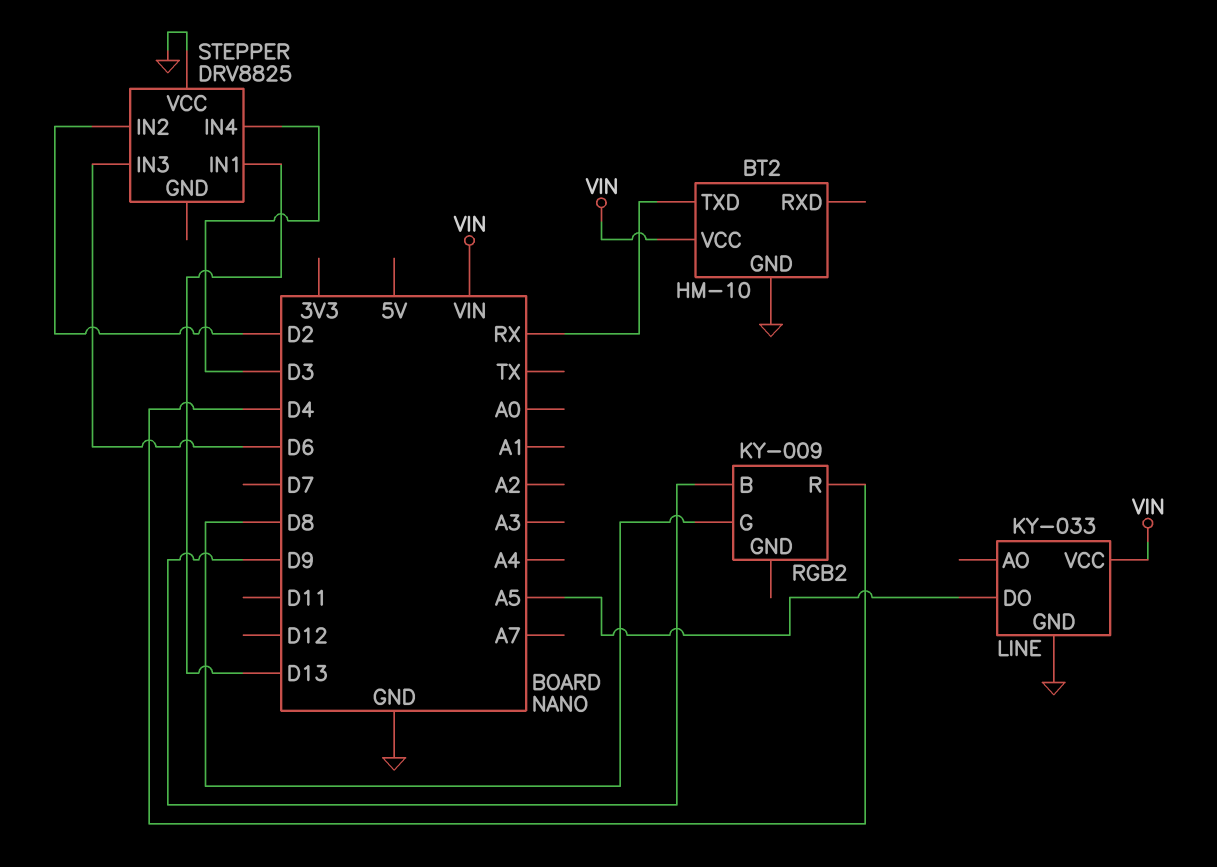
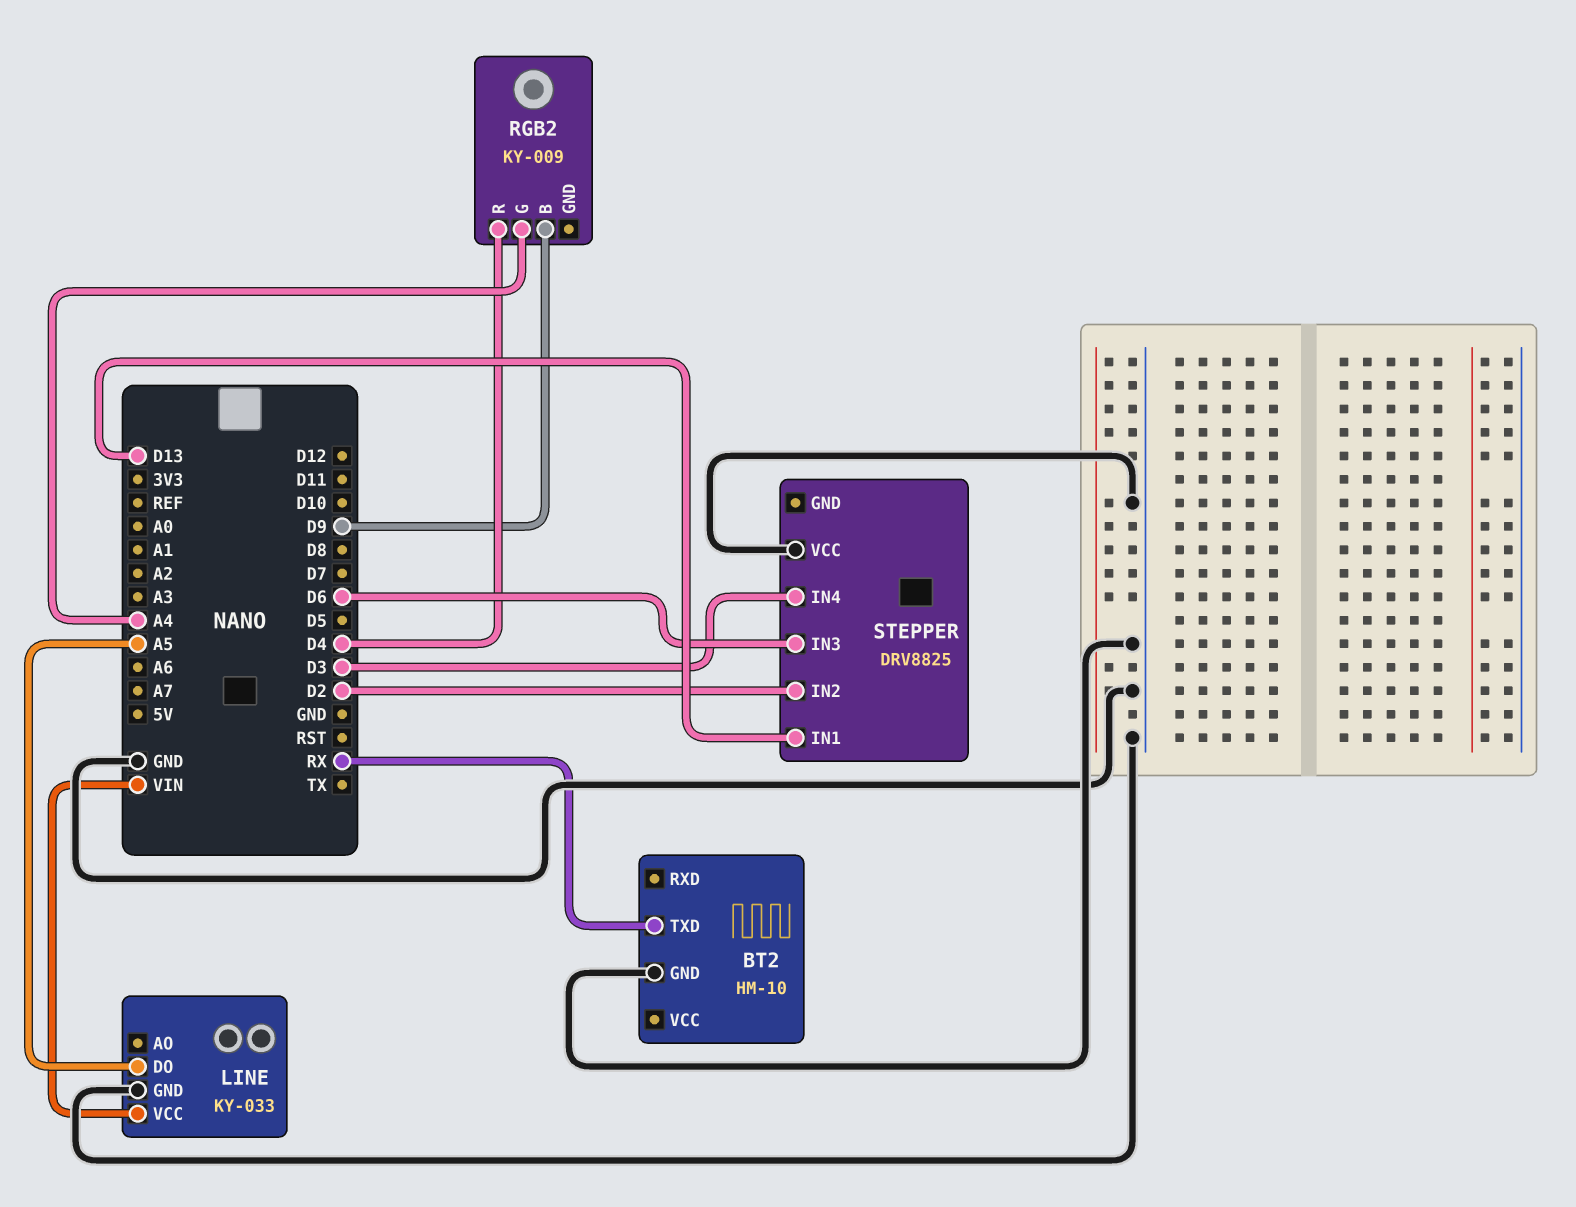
BT2 pin VCC: VIN -> none
RGB2 pin G: D8 -> A4

